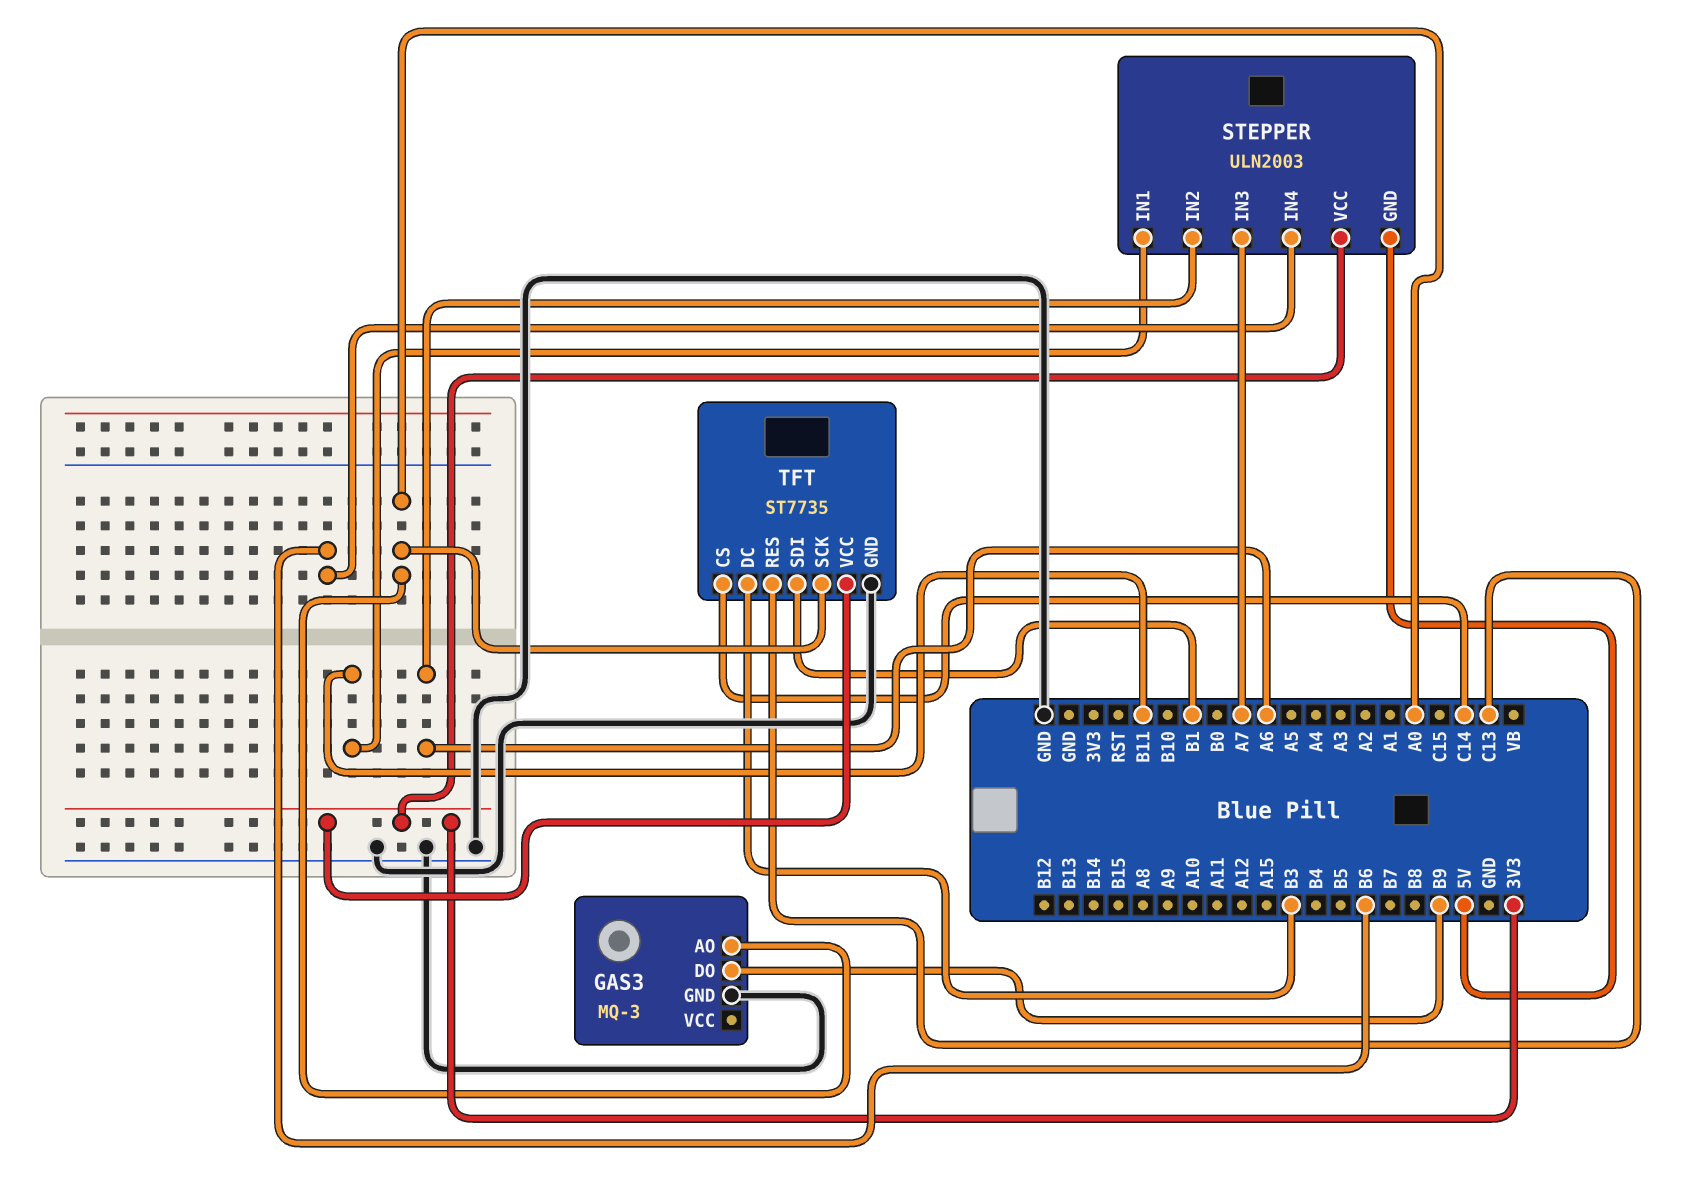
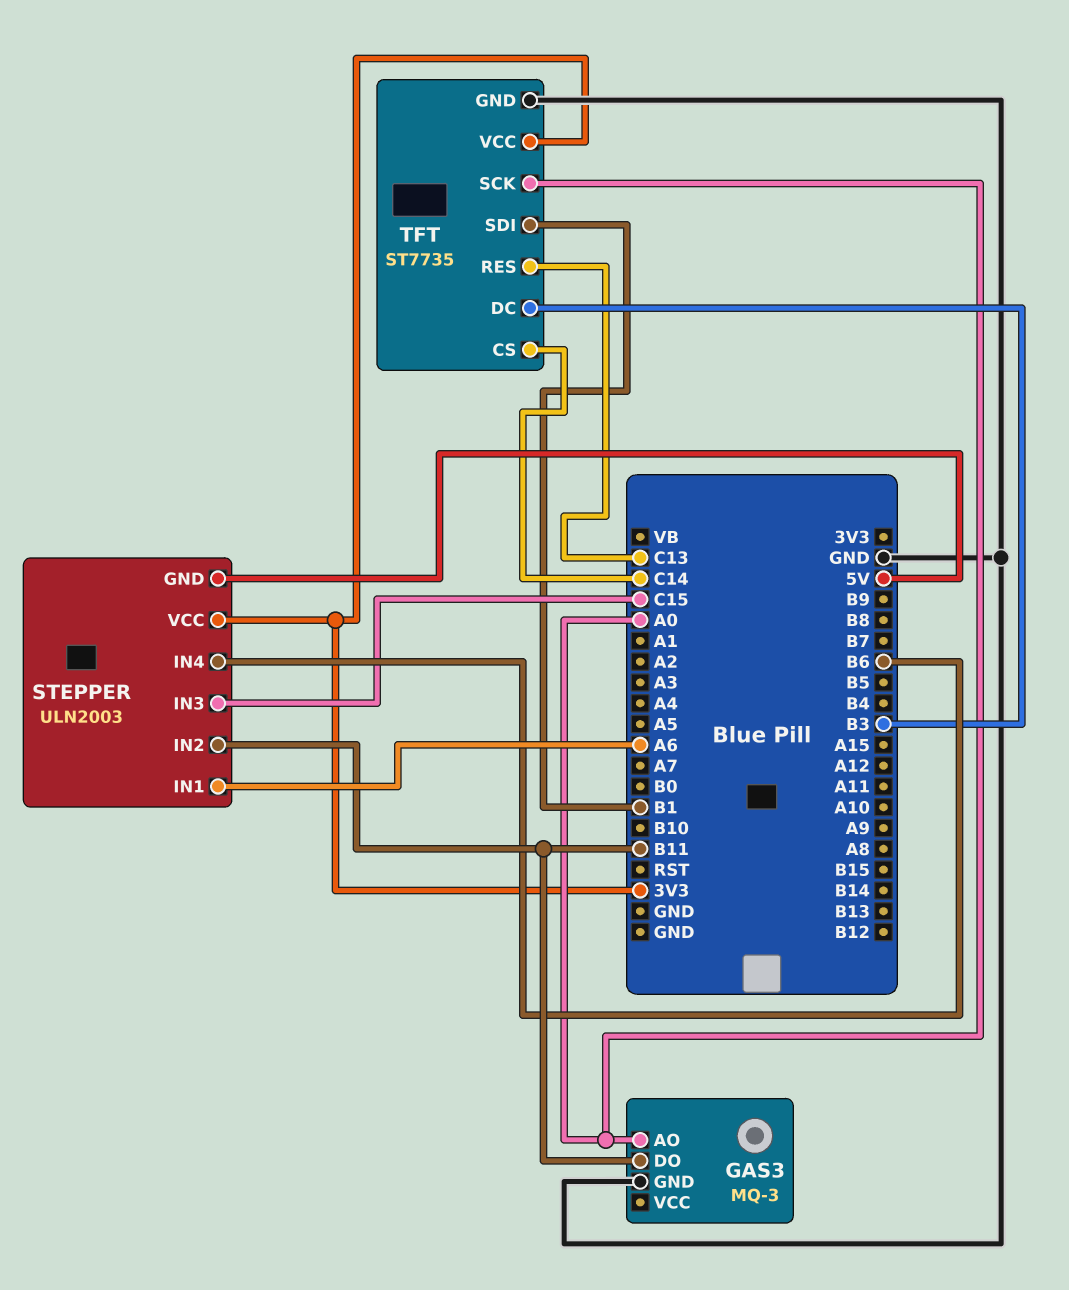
GAS3 pin DO: B9 -> B11
STEPPER pin IN1: B11 -> A6
STEPPER pin IN2: A6 -> B11
STEPPER pin IN3: A7 -> C15

